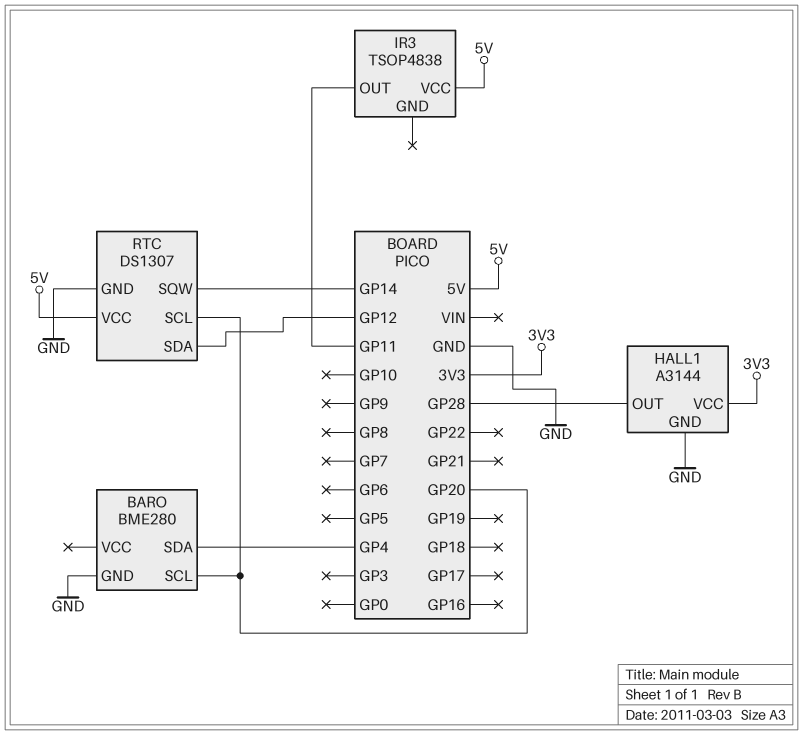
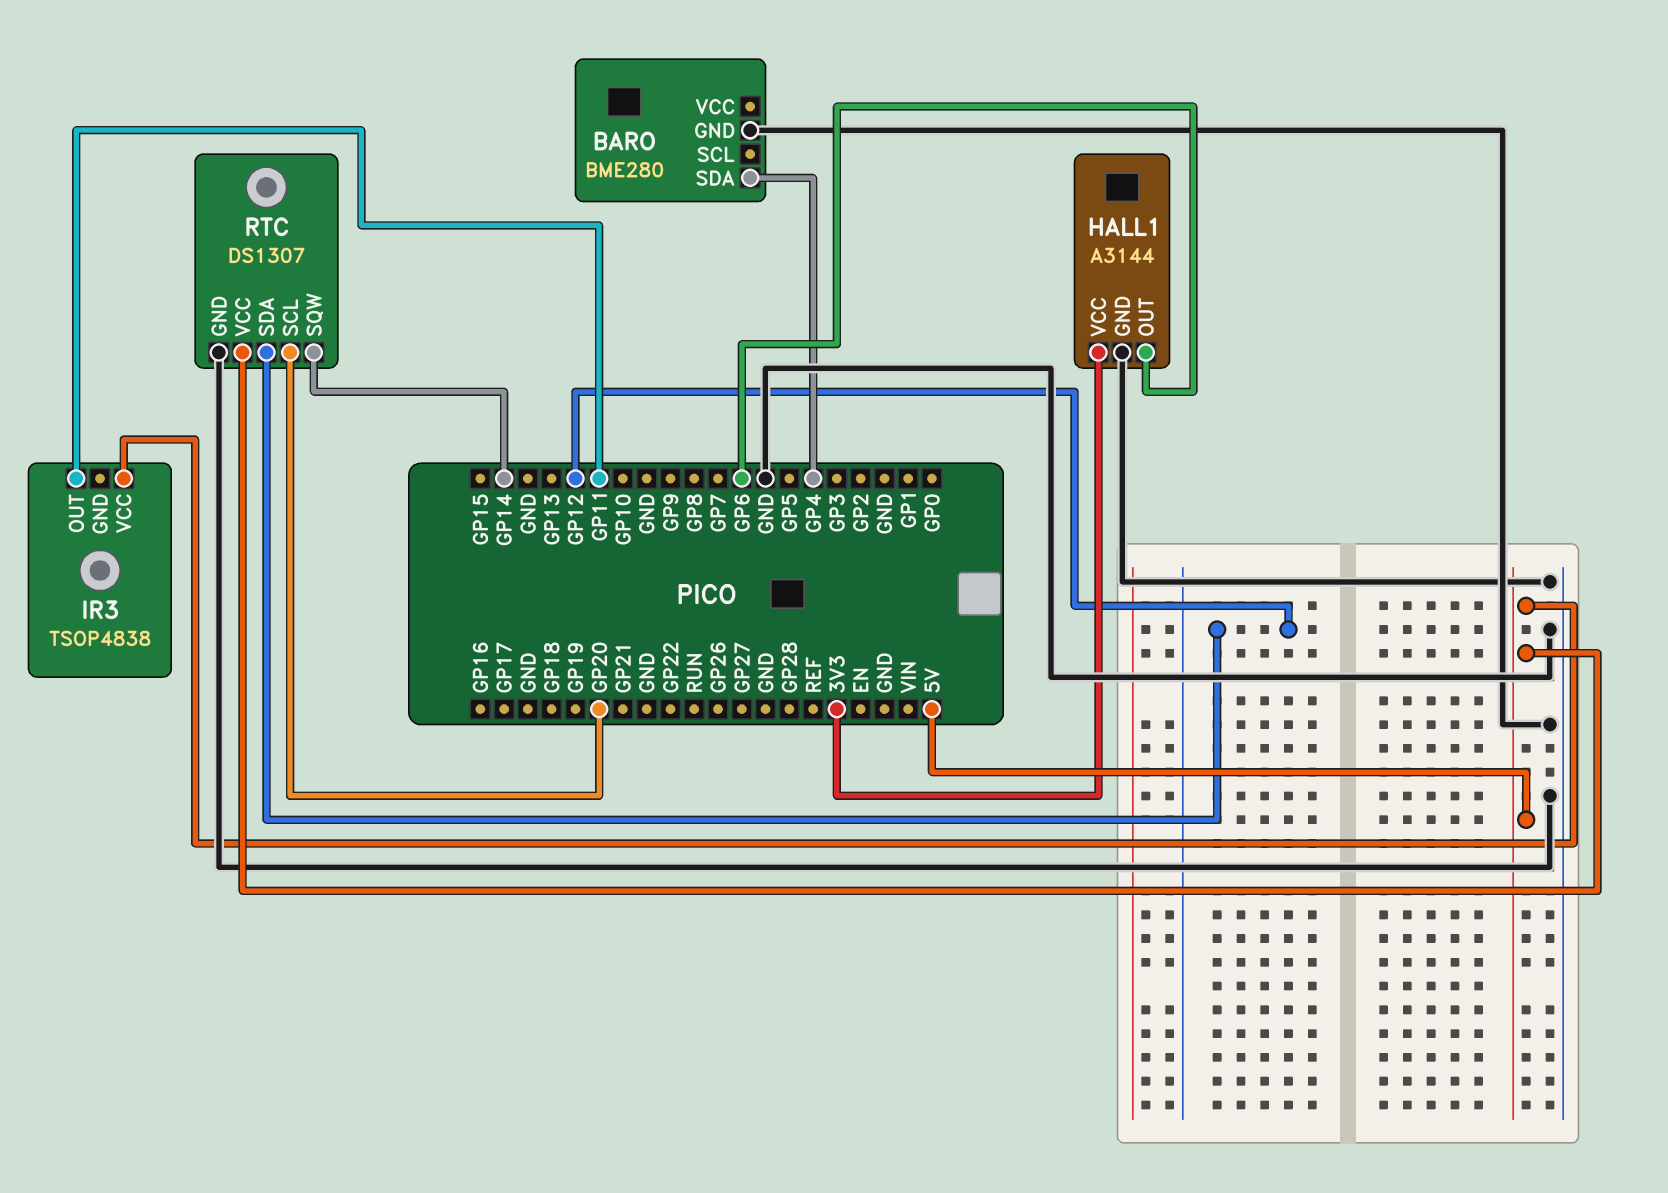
BARO pin SCL: GP20 -> none
HALL1 pin OUT: GP28 -> GP6

